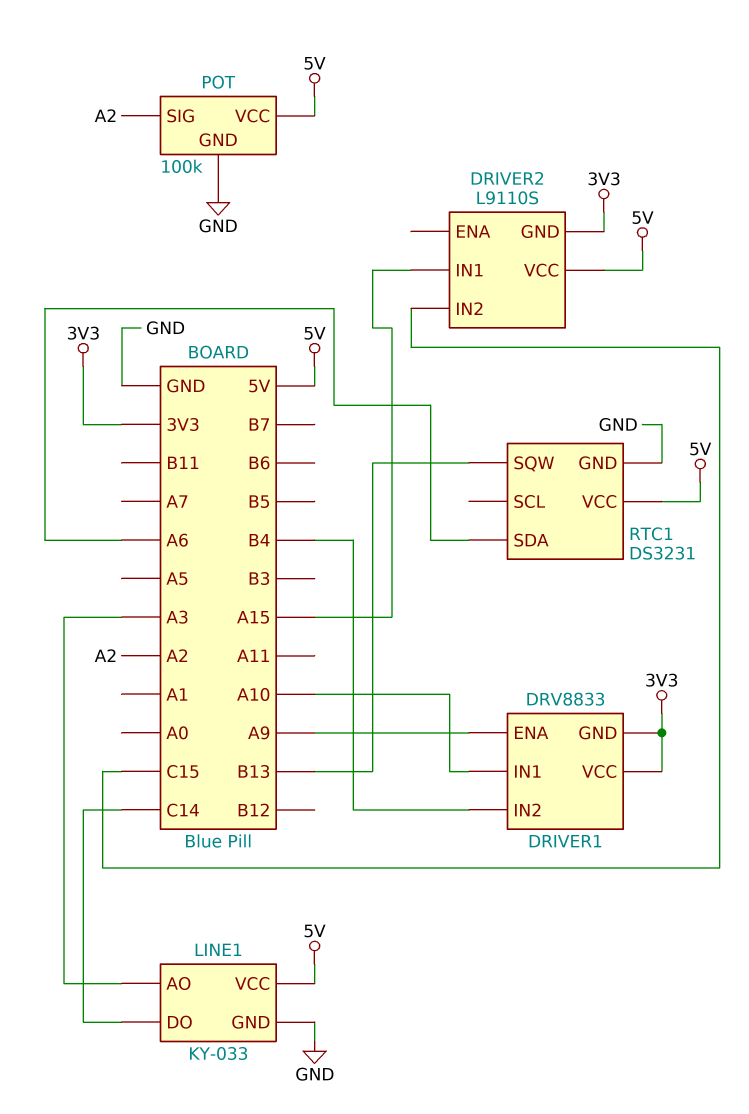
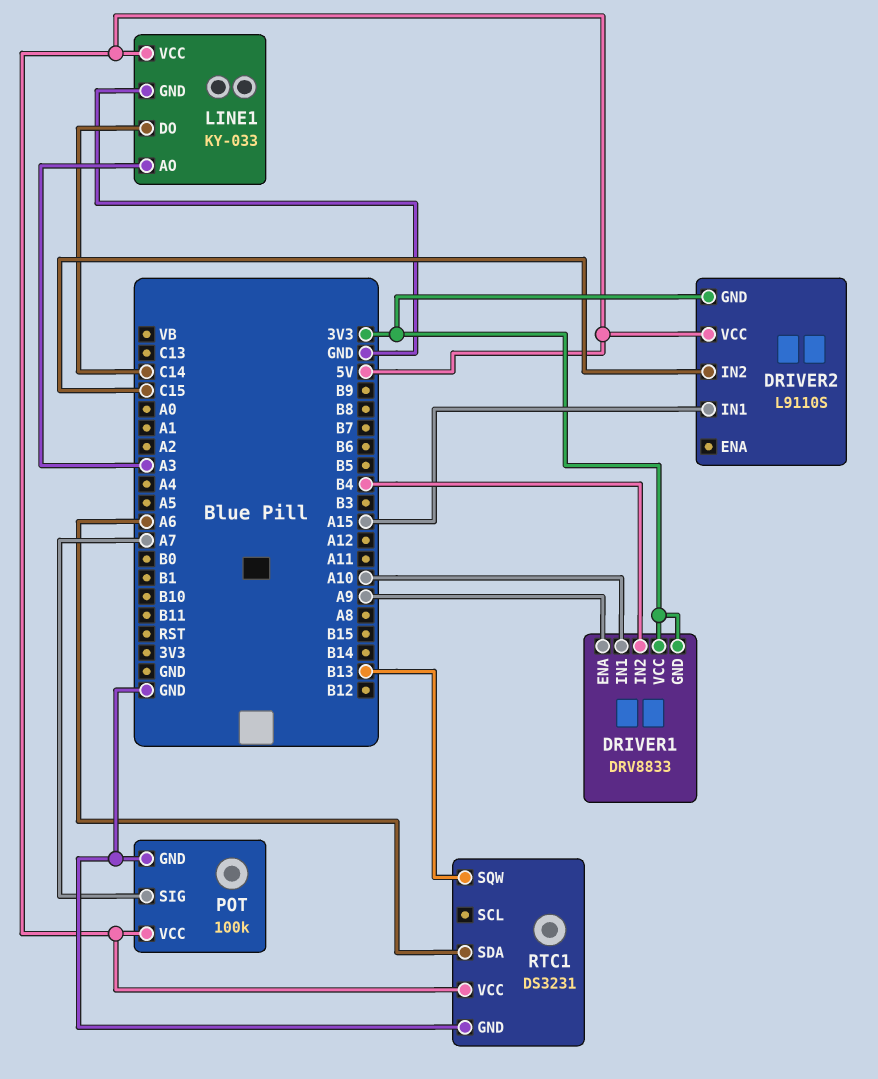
POT pin SIG: A2 -> A7

